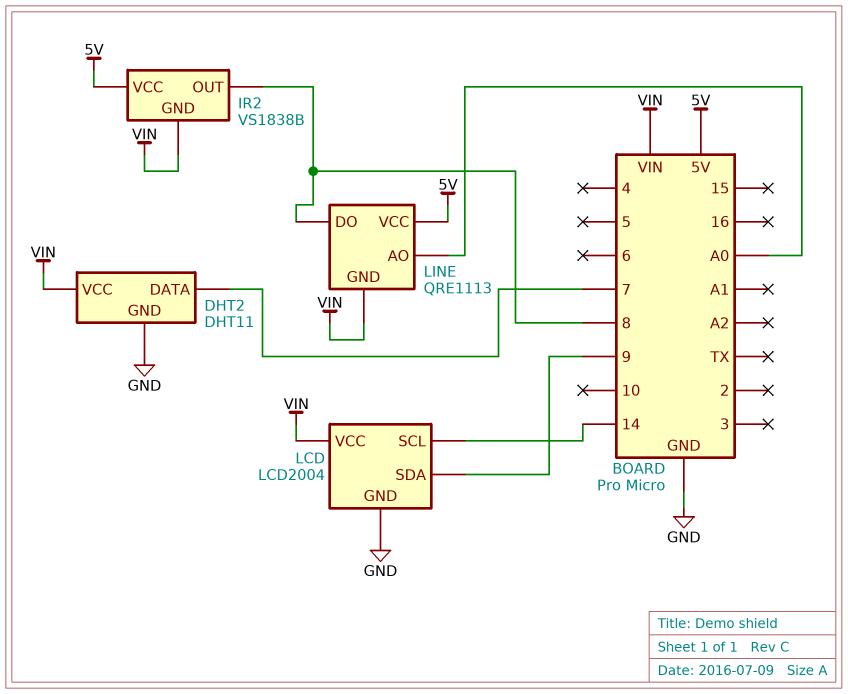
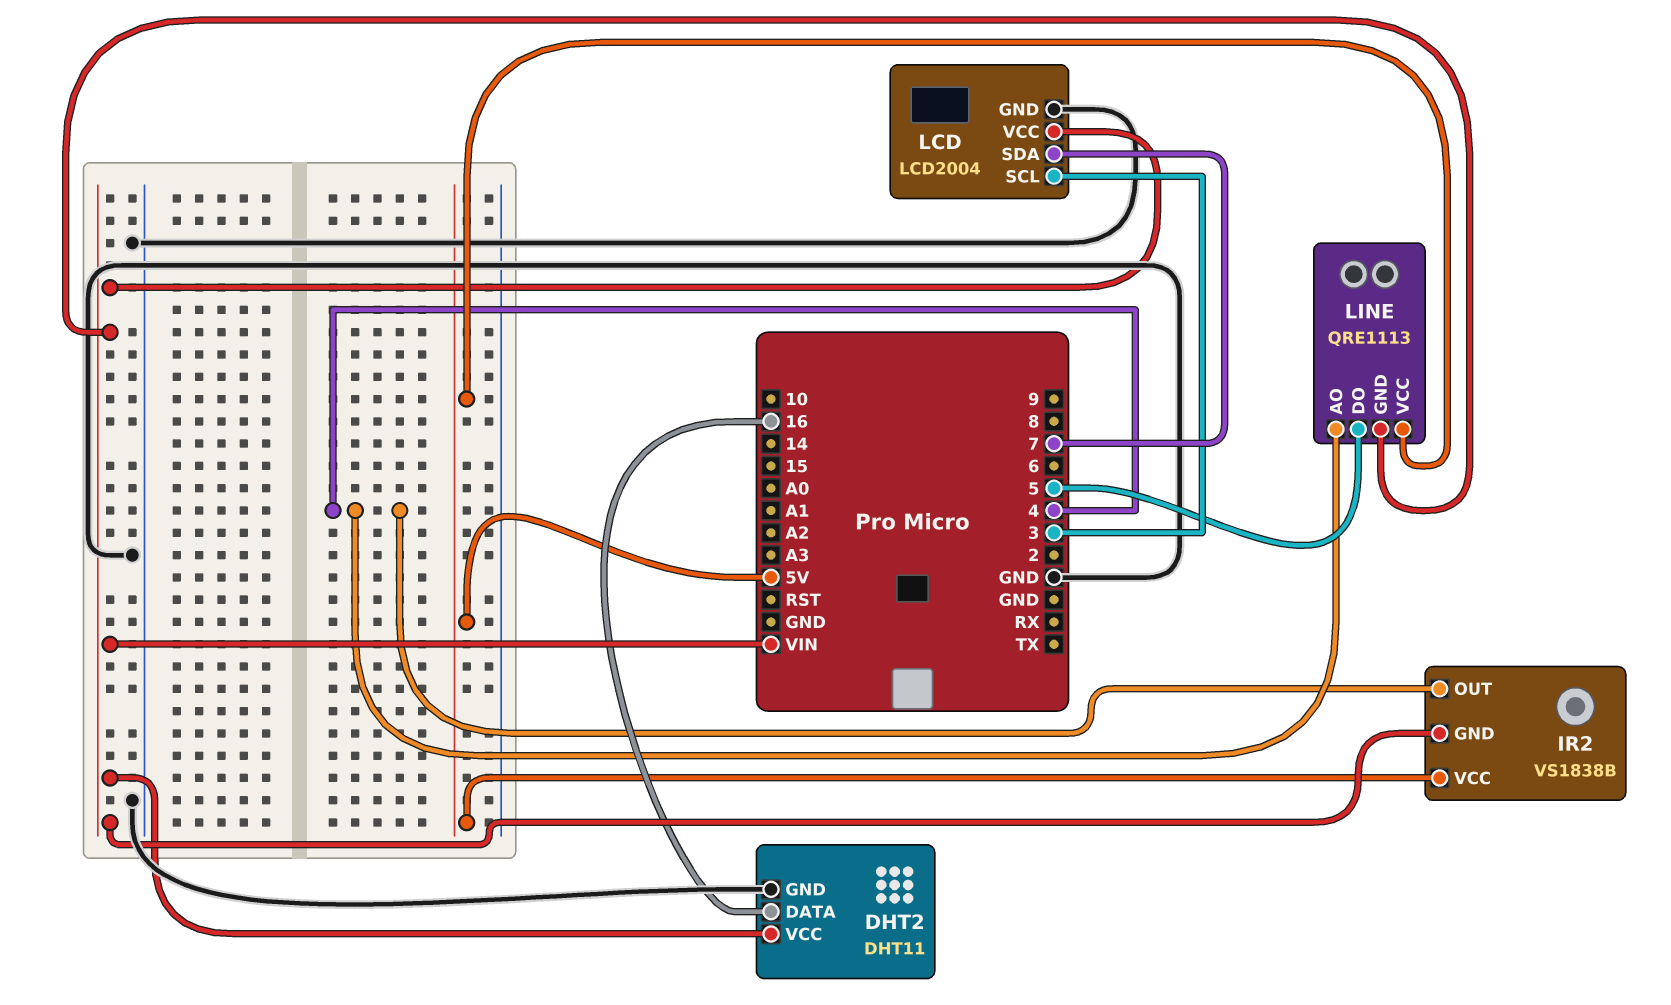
DHT2 pin DATA: 7 -> 16
IR2 pin OUT: 8 -> 4
LCD pin SCL: 14 -> 3
LCD pin SDA: 9 -> 7
LINE pin AO: A0 -> 4
LINE pin DO: 8 -> 5

